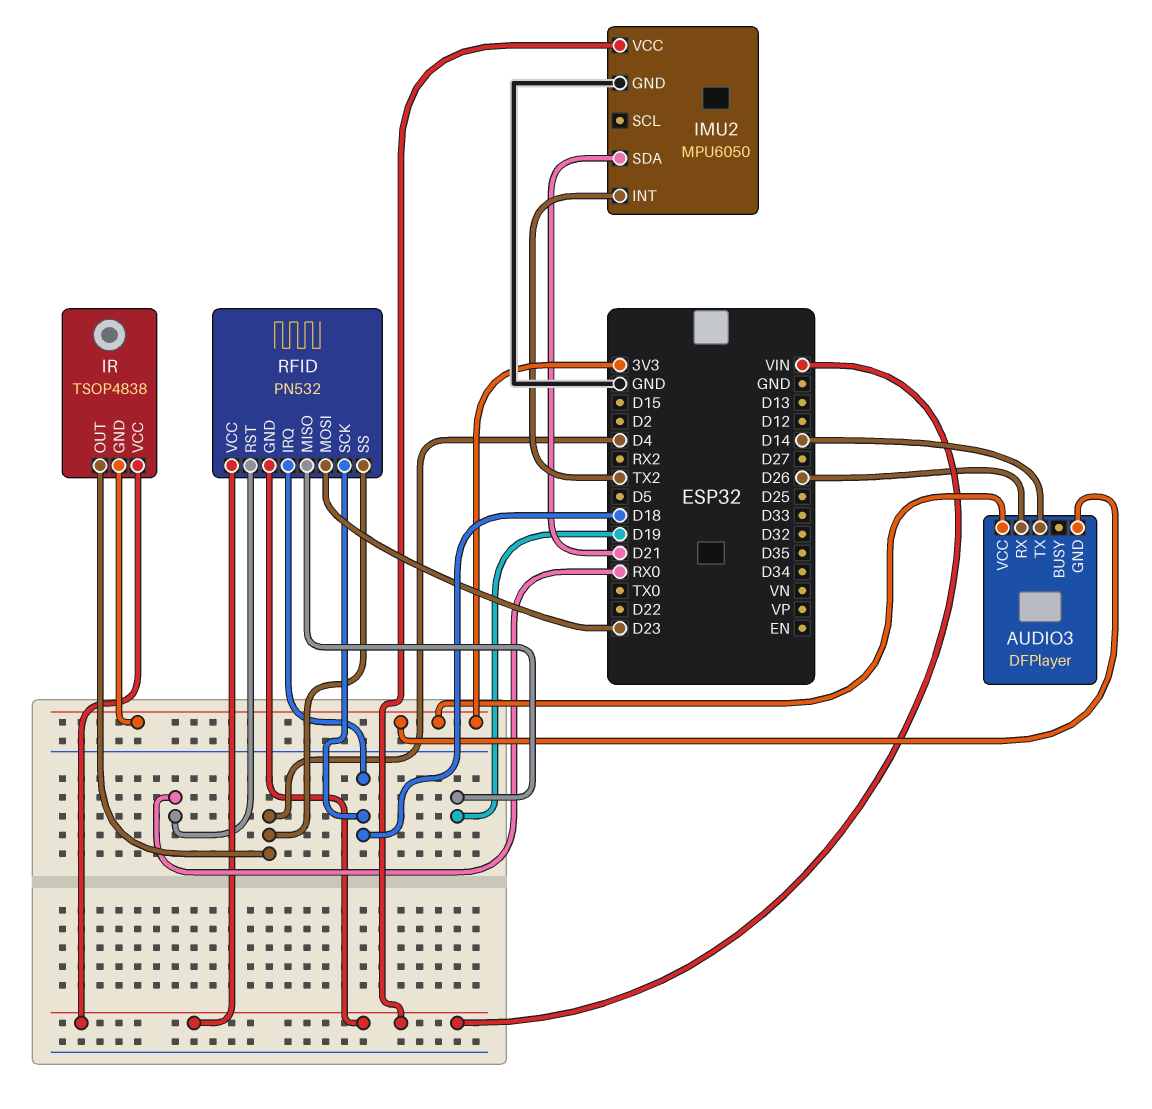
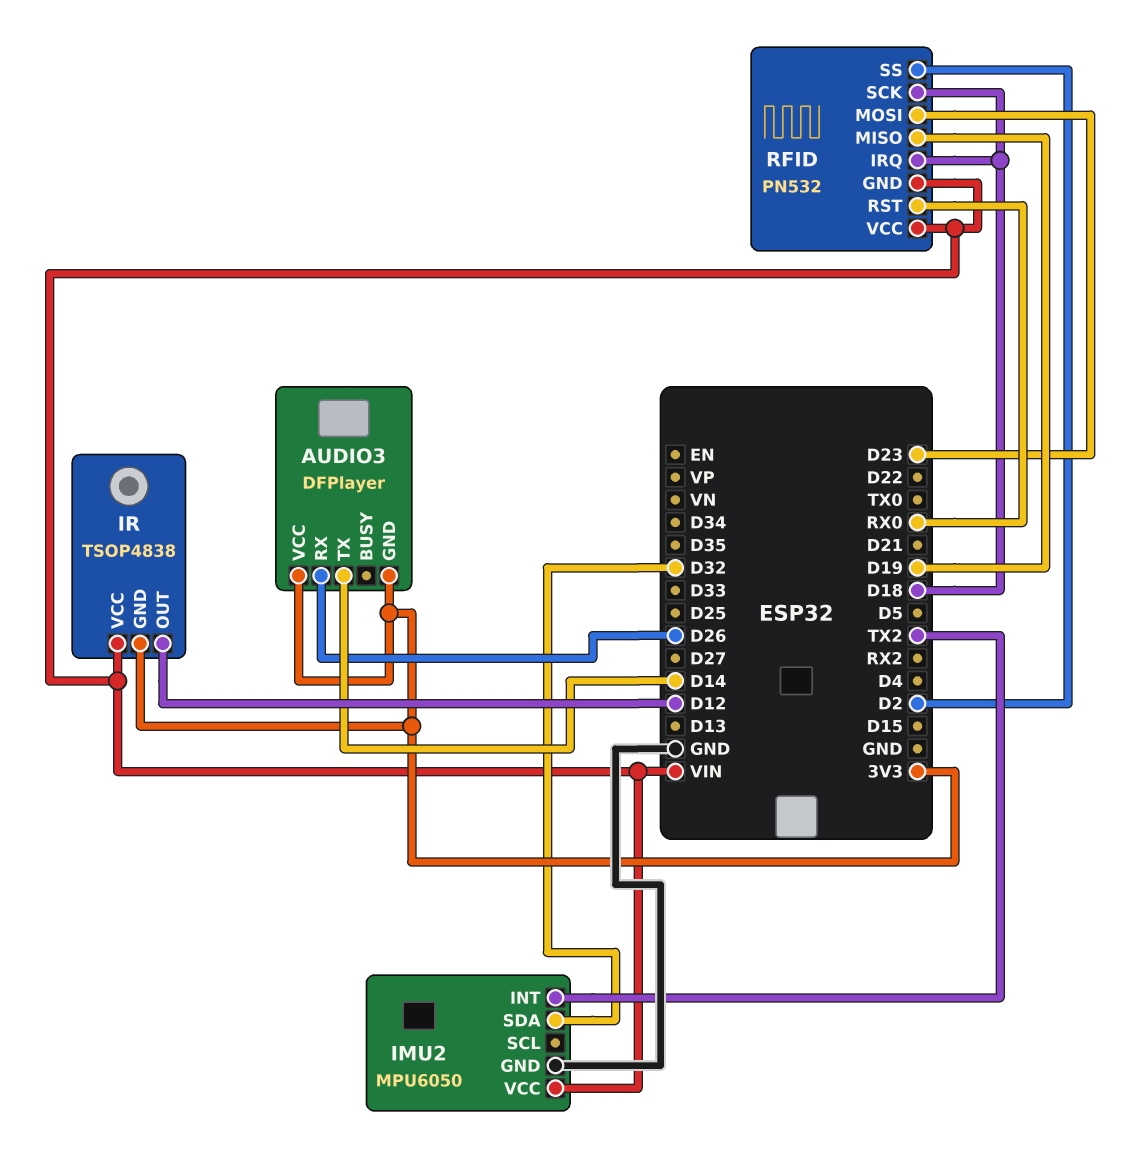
IMU2 pin SDA: D21 -> D32
IR pin OUT: D4 -> D12
RFID pin SS: D4 -> D2

